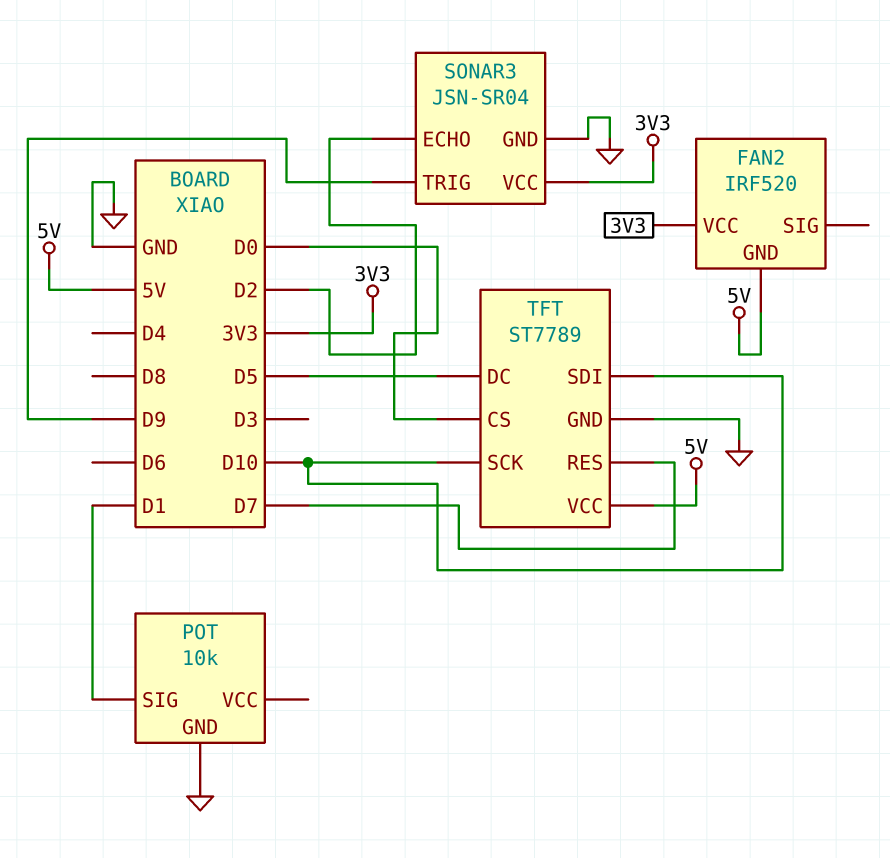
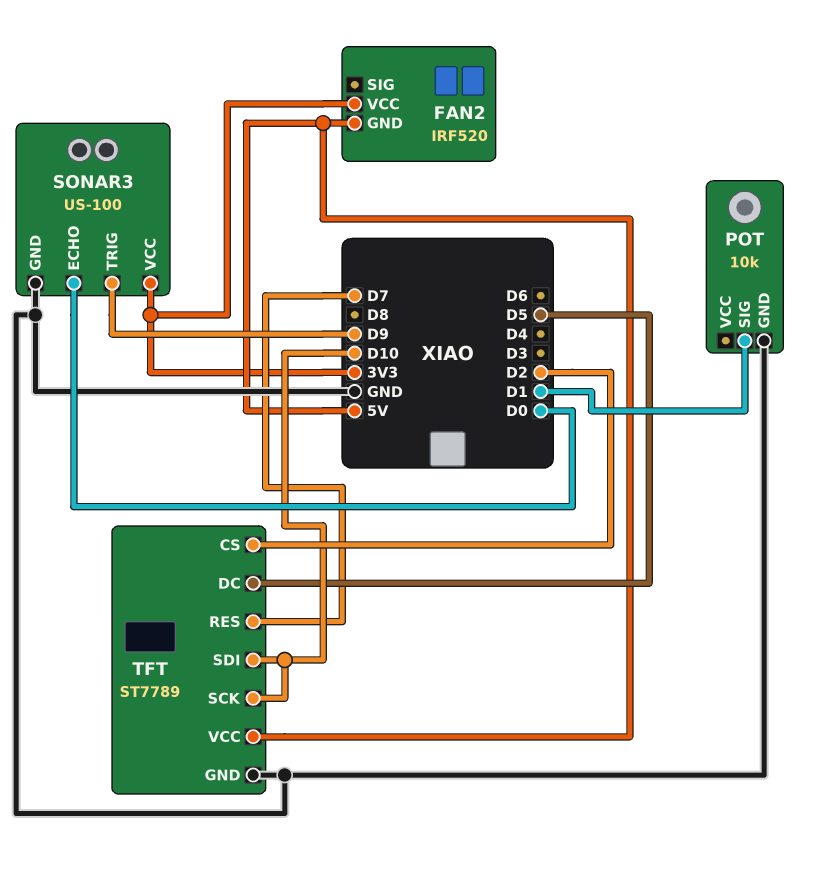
SONAR3: JSN-SR04 -> US-100
SONAR3 pin ECHO: D2 -> D0
TFT pin CS: D0 -> D2

